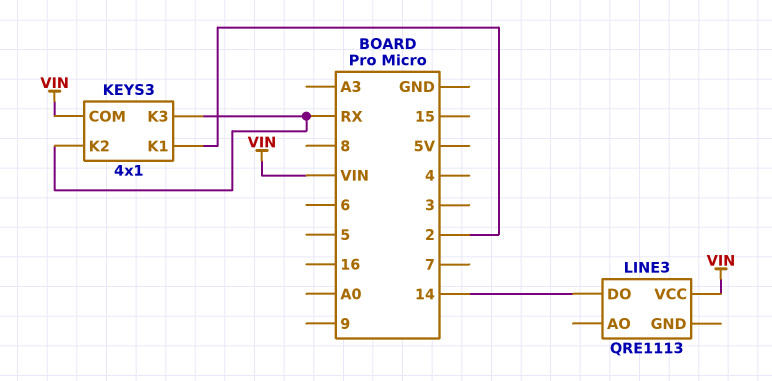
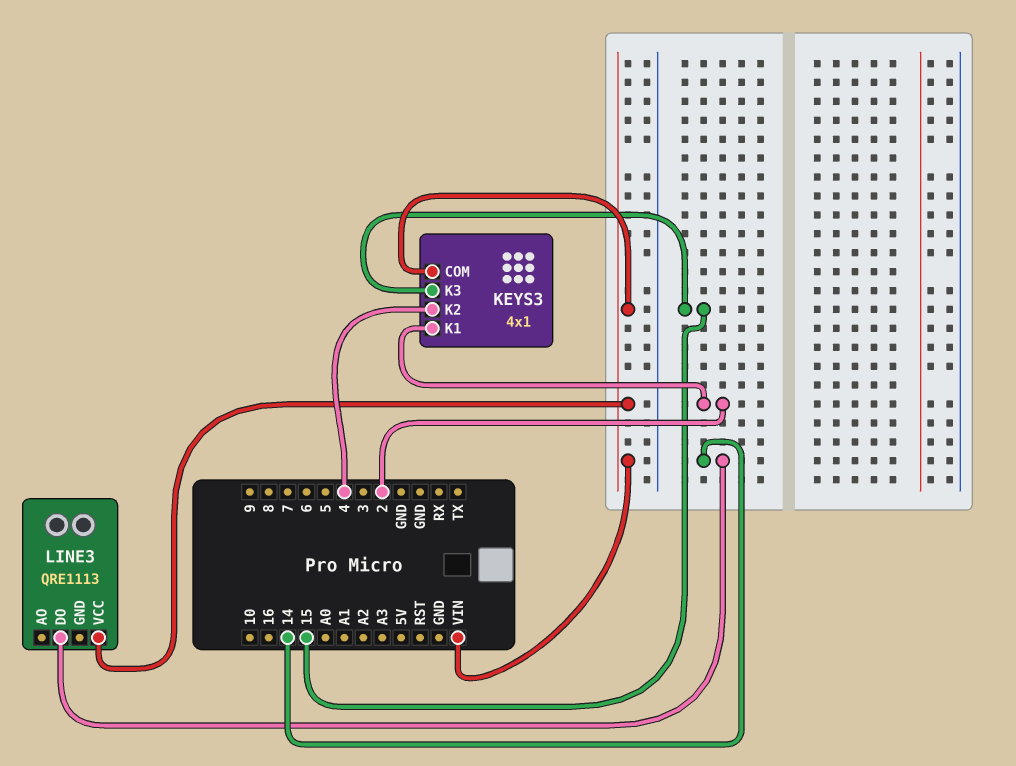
KEYS3 pin K2: RX -> 4
KEYS3 pin K3: RX -> 15

